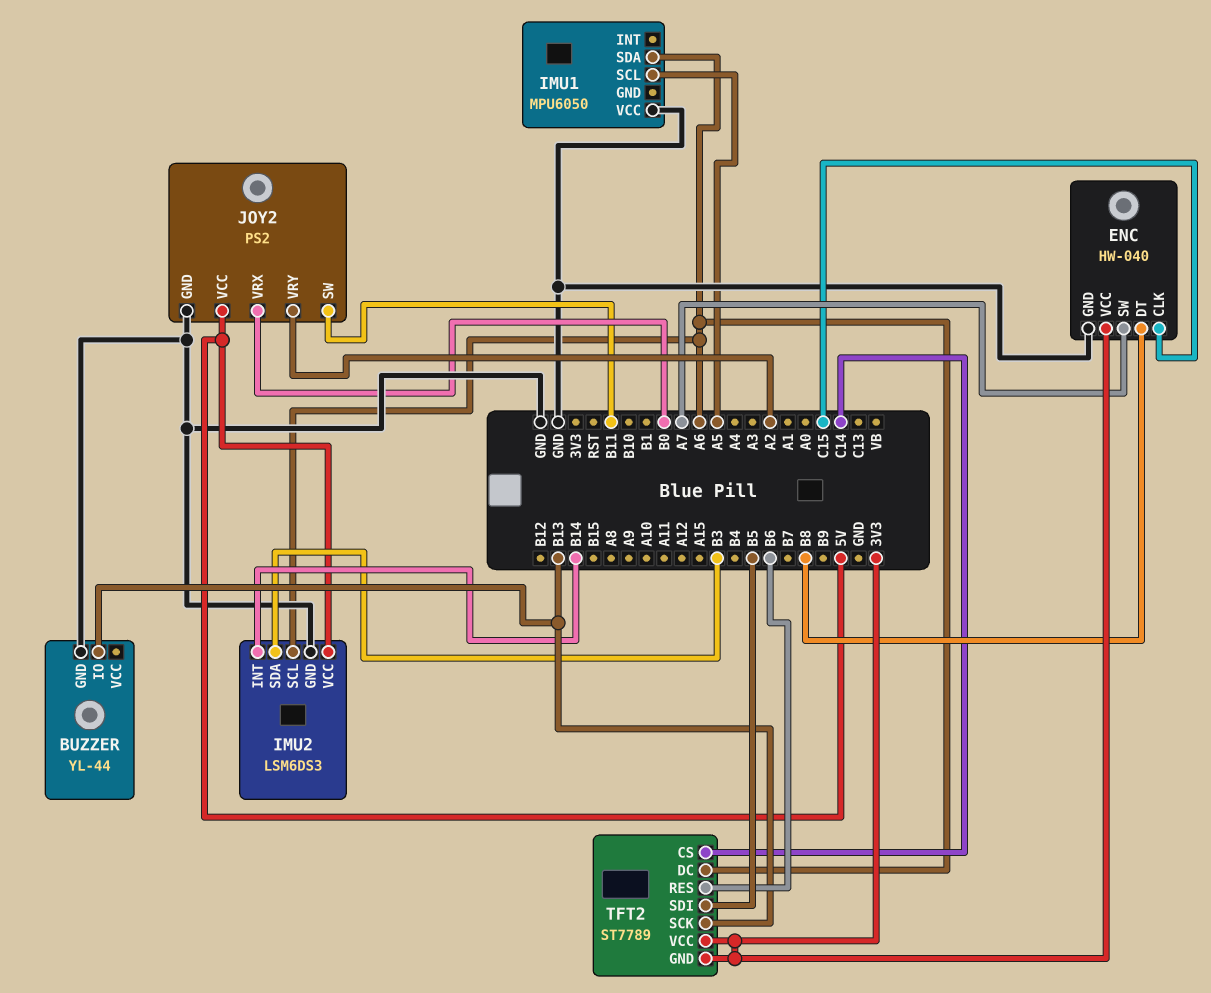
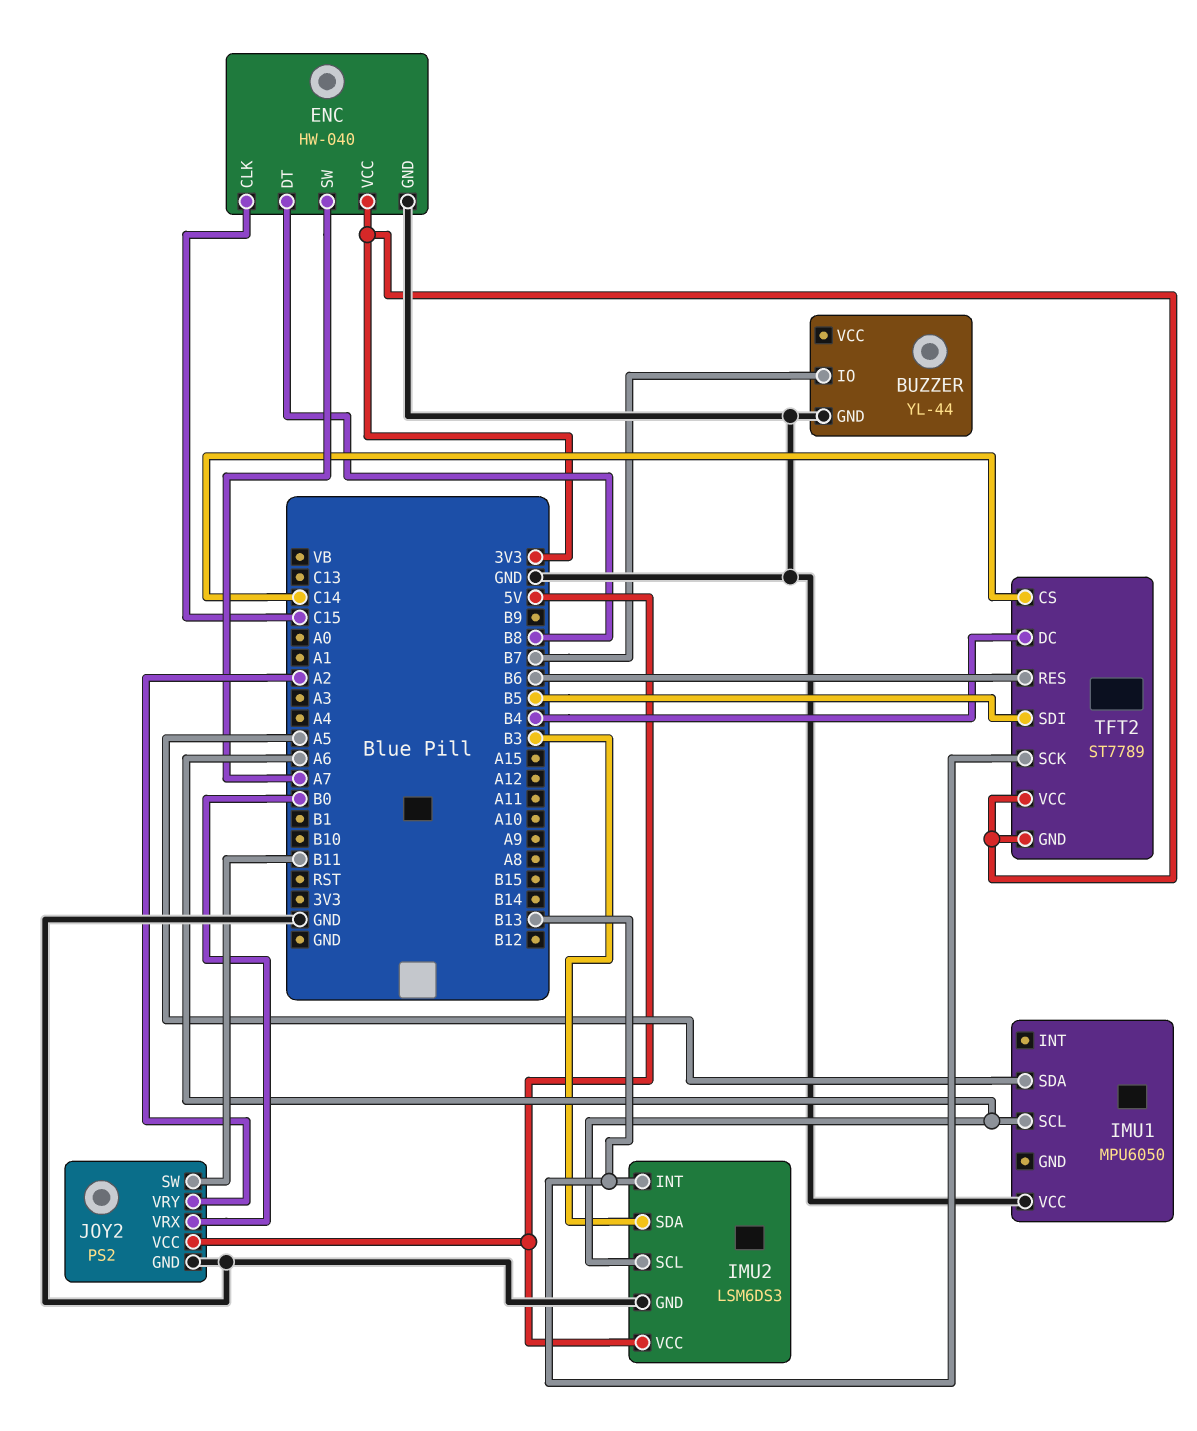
BUZZER pin IO: B13 -> B7
IMU1 pin SCL: A5 -> A6
IMU1 pin SDA: A6 -> A5
IMU2 pin INT: B14 -> B13
TFT2 pin DC: A6 -> B4

